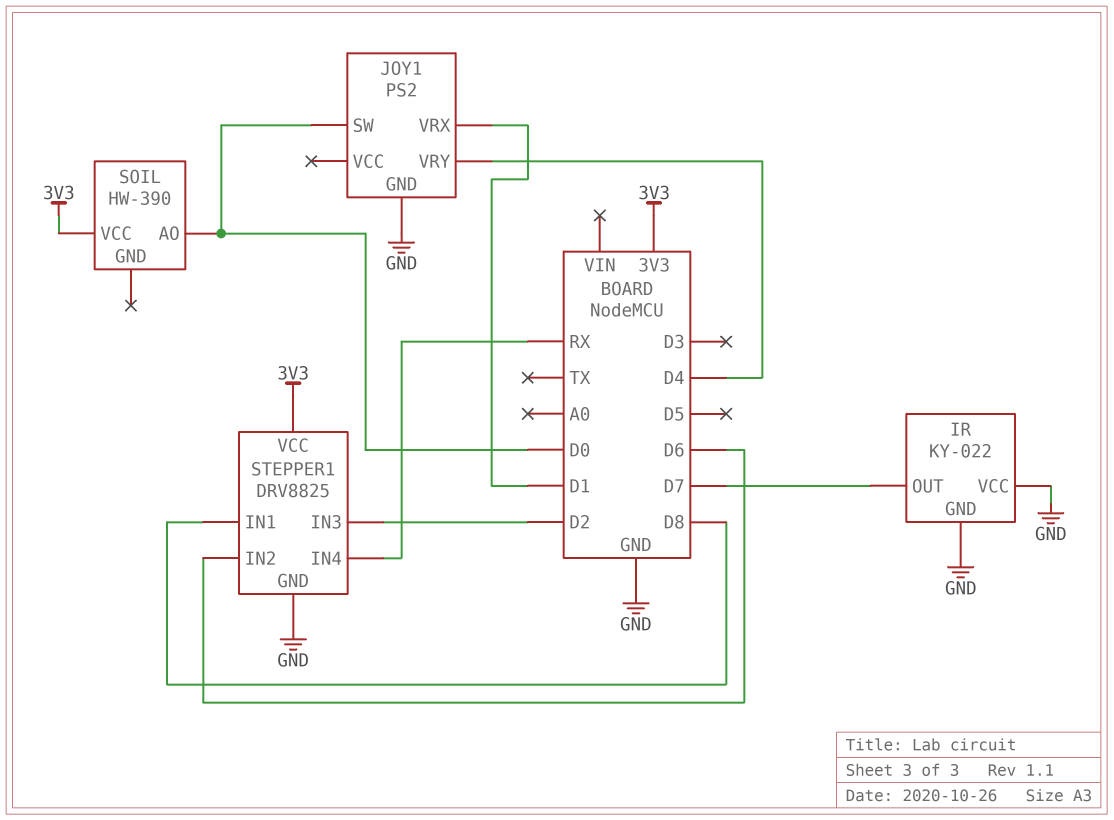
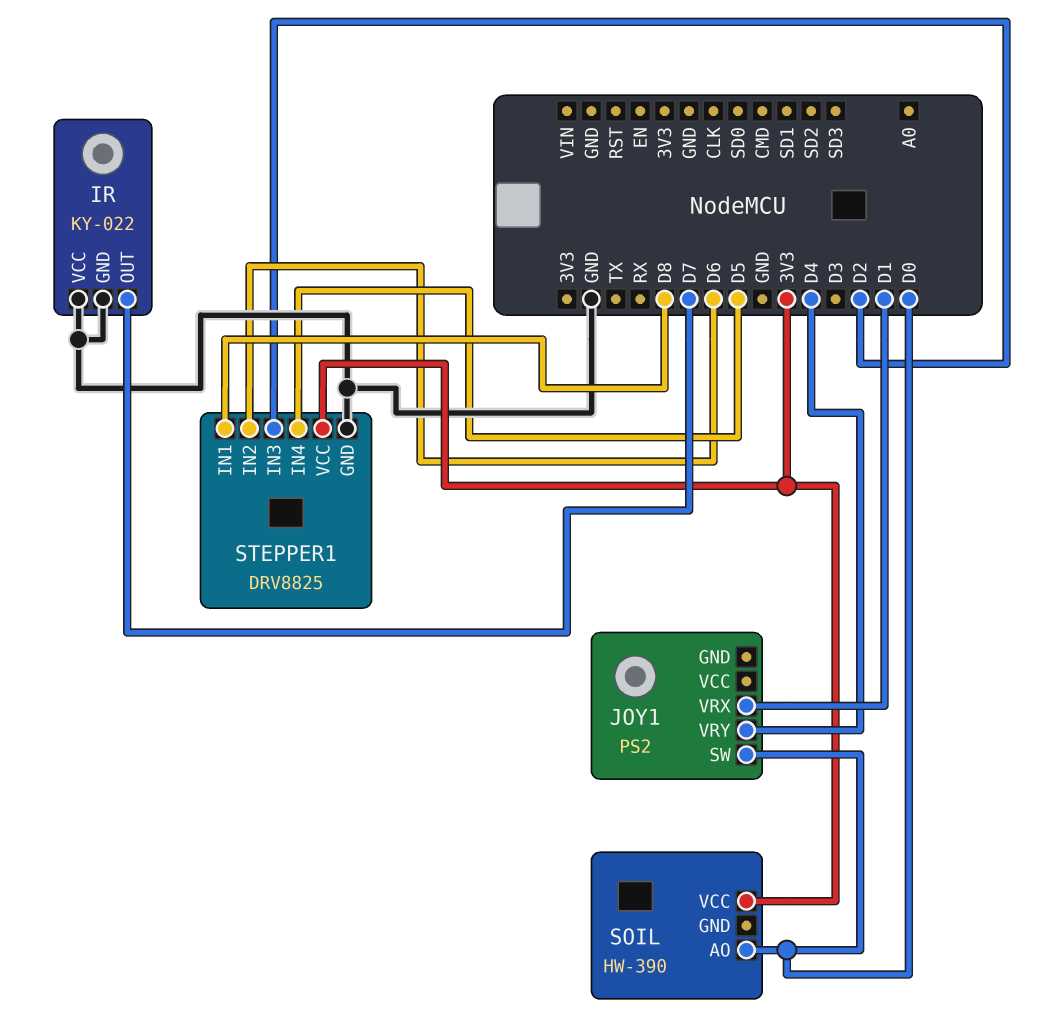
JOY1 pin GND: GND -> none
STEPPER1 pin IN4: RX -> D5

